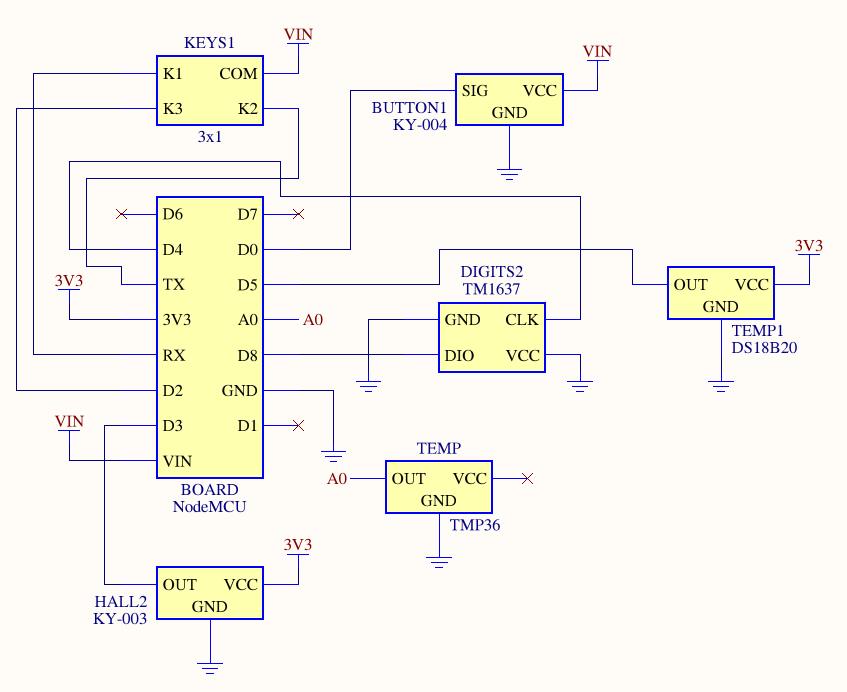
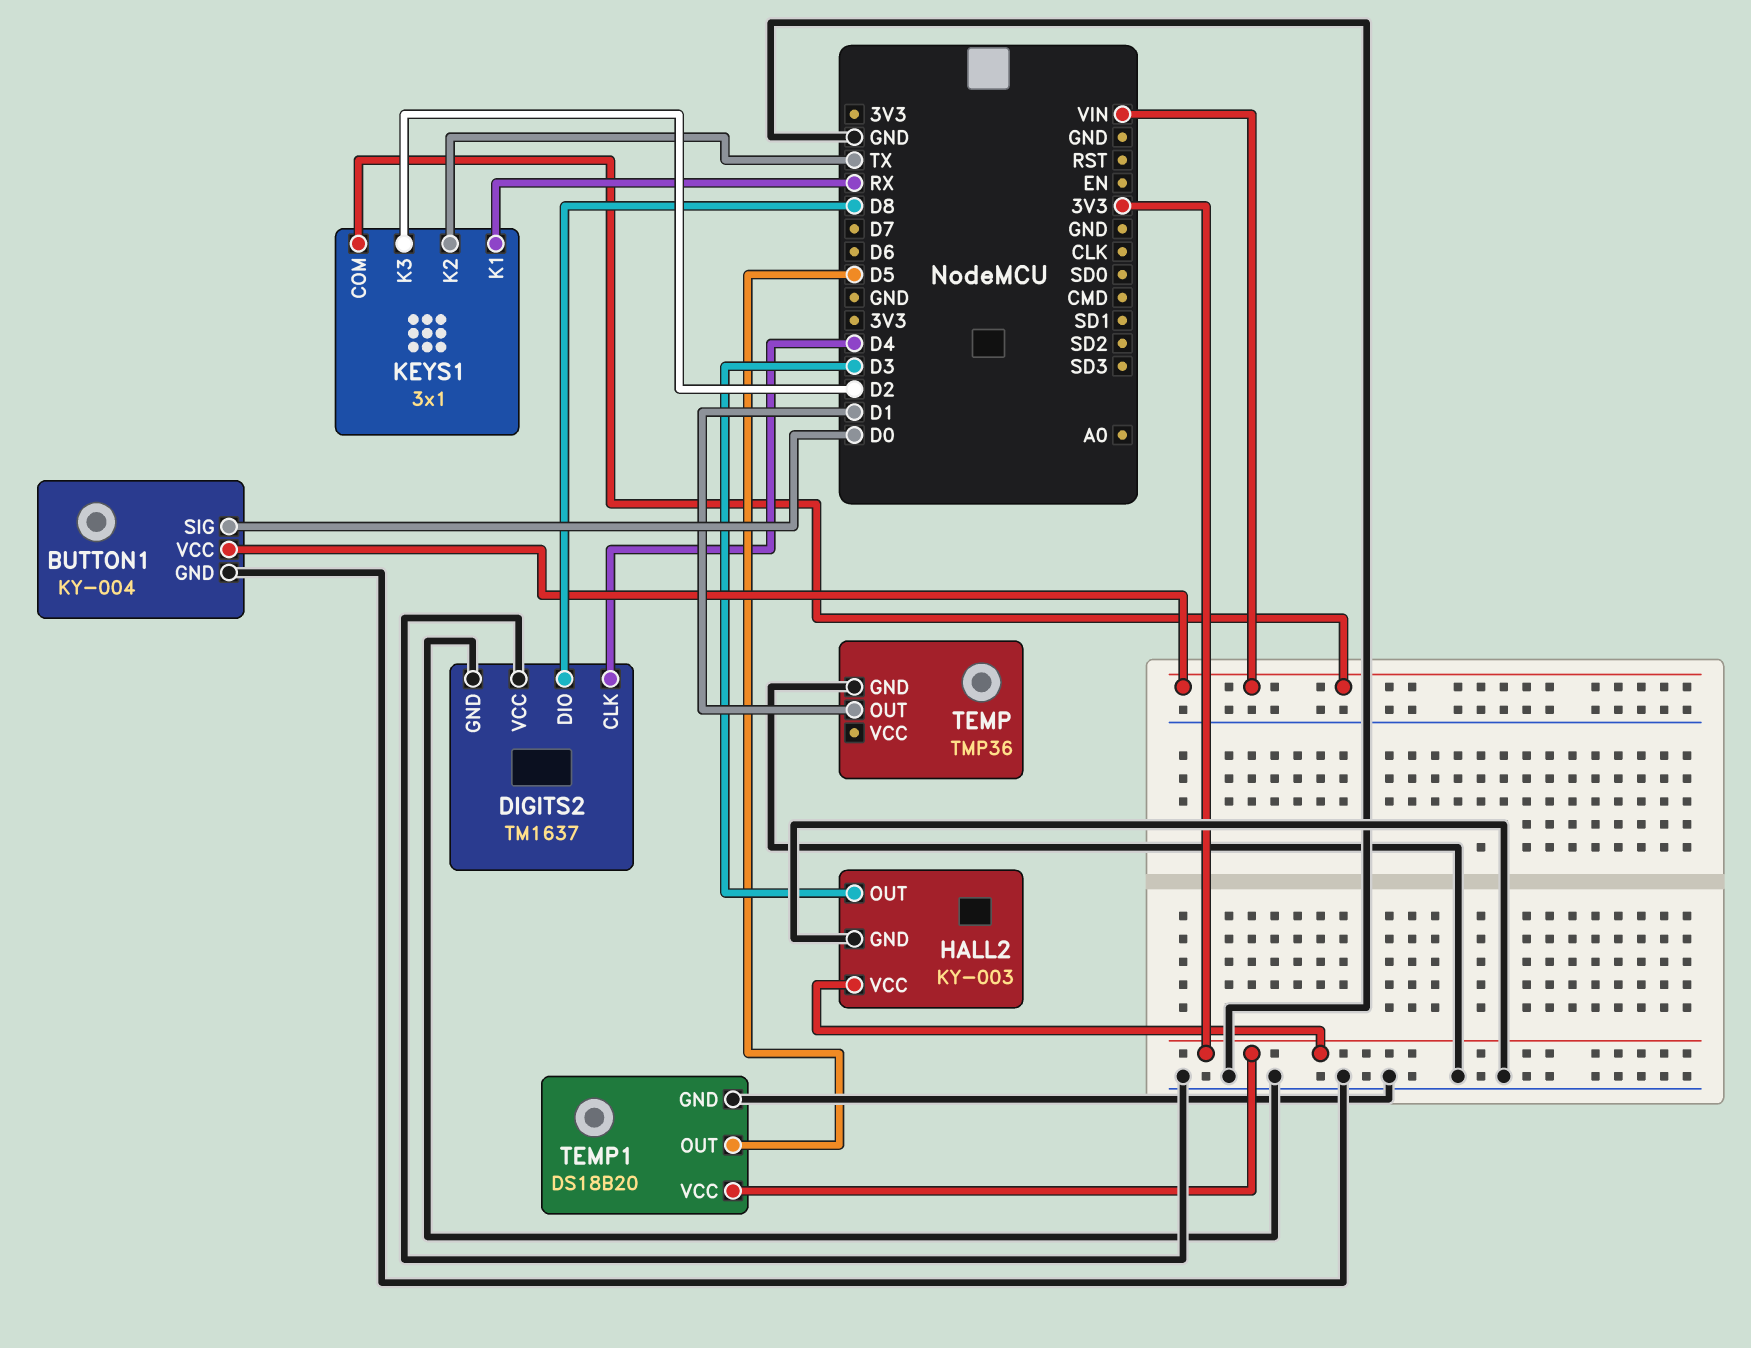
TEMP pin OUT: A0 -> D1

